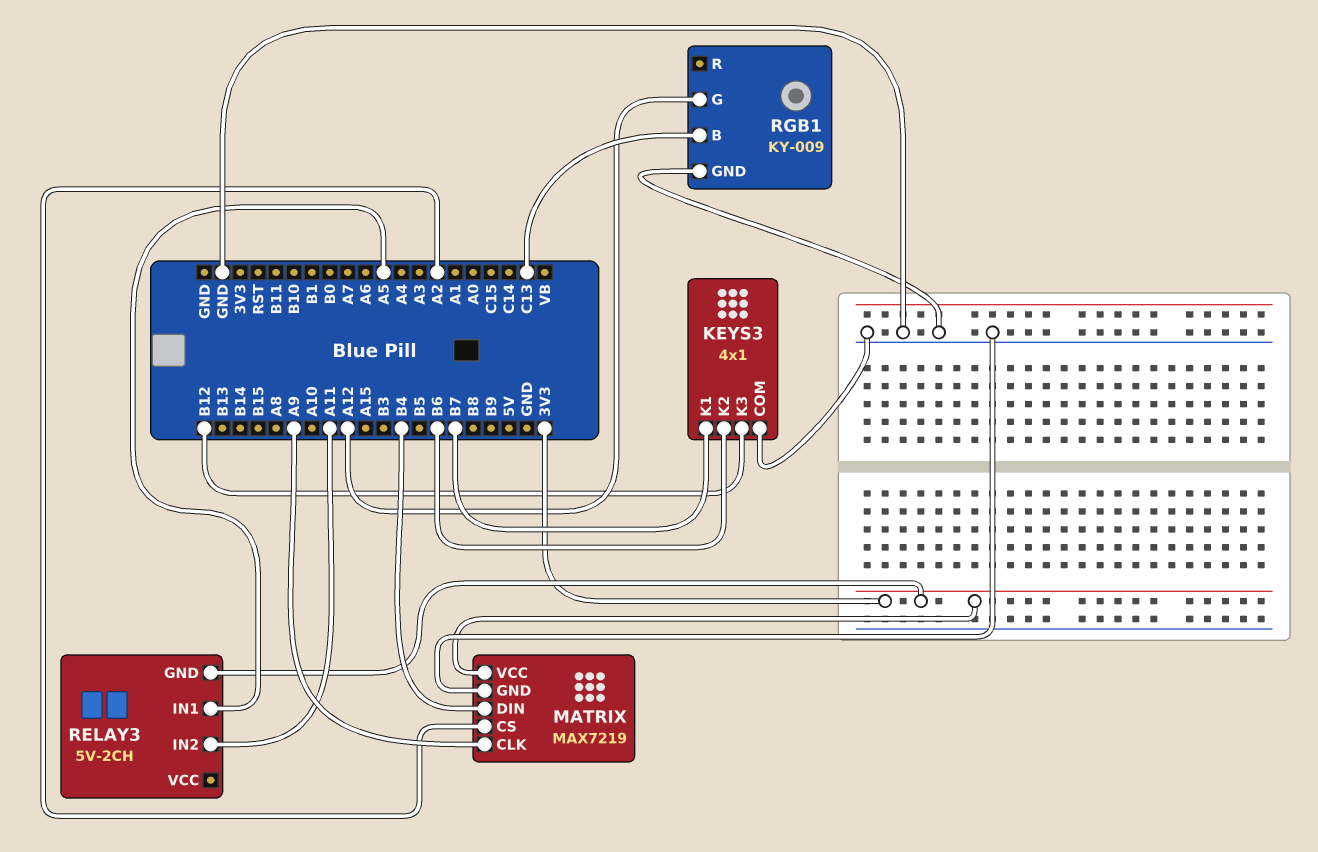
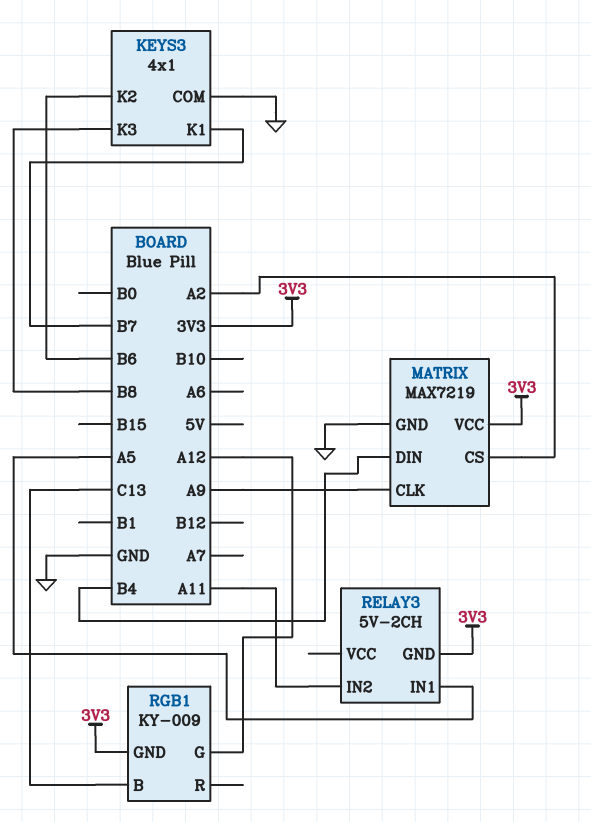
KEYS3 pin K3: B12 -> B8
RGB1 pin GND: GND -> 3V3

